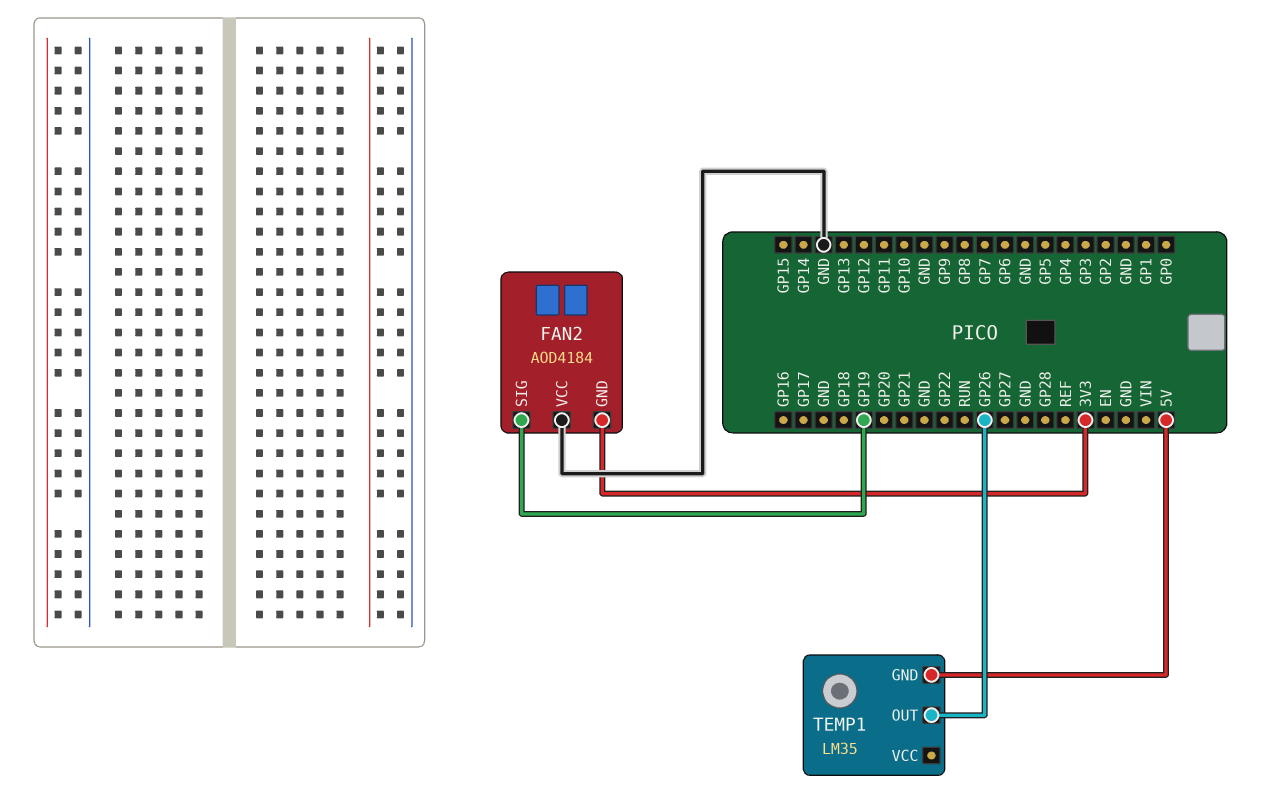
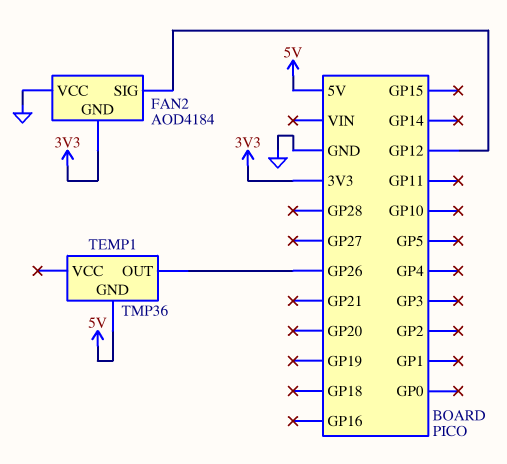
FAN2 pin SIG: GP19 -> GP12
TEMP1: LM35 -> TMP36

